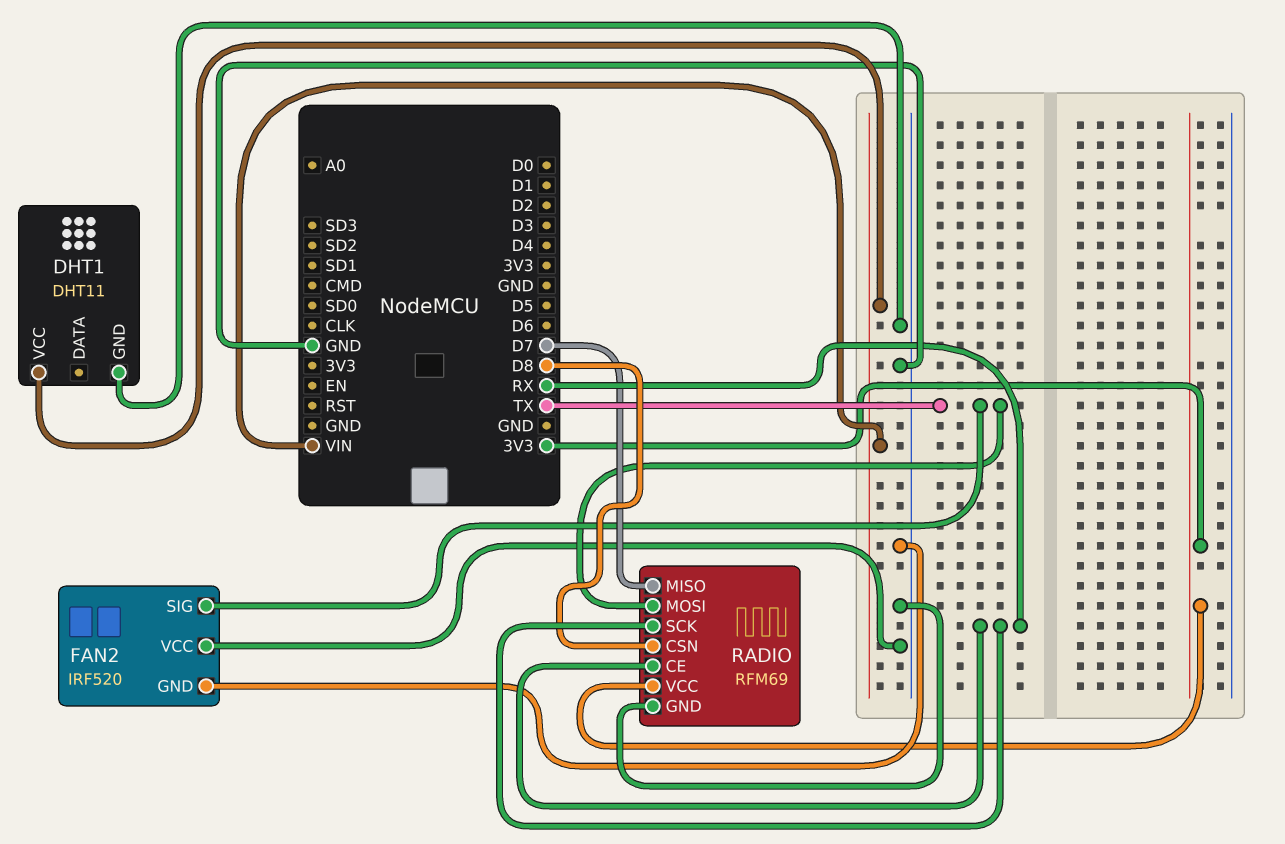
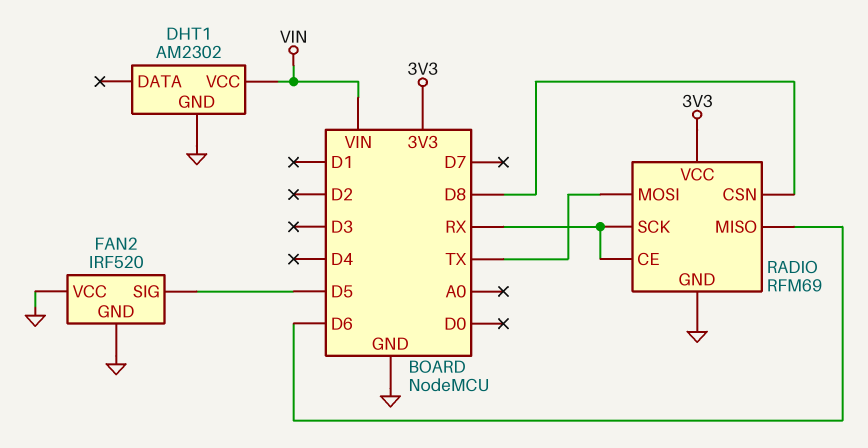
DHT1: DHT11 -> AM2302
FAN2 pin SIG: TX -> D5
RADIO pin MISO: D7 -> D6

